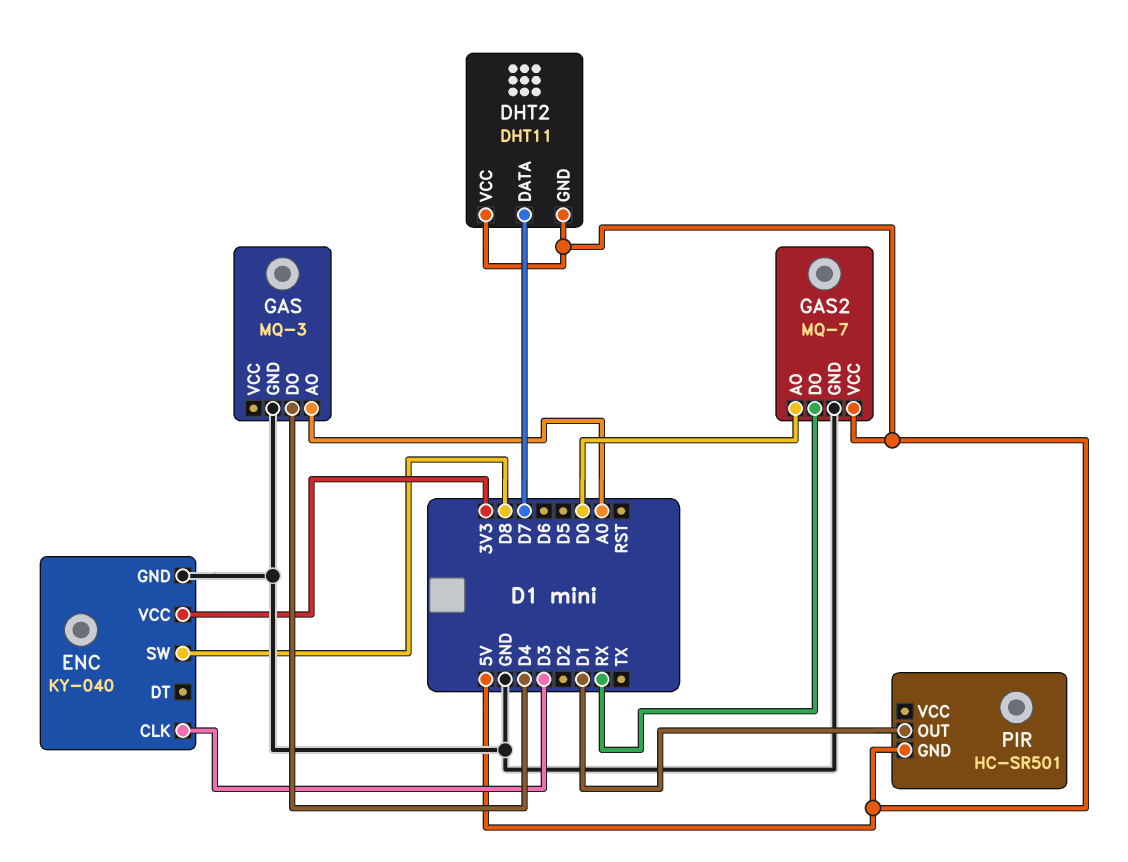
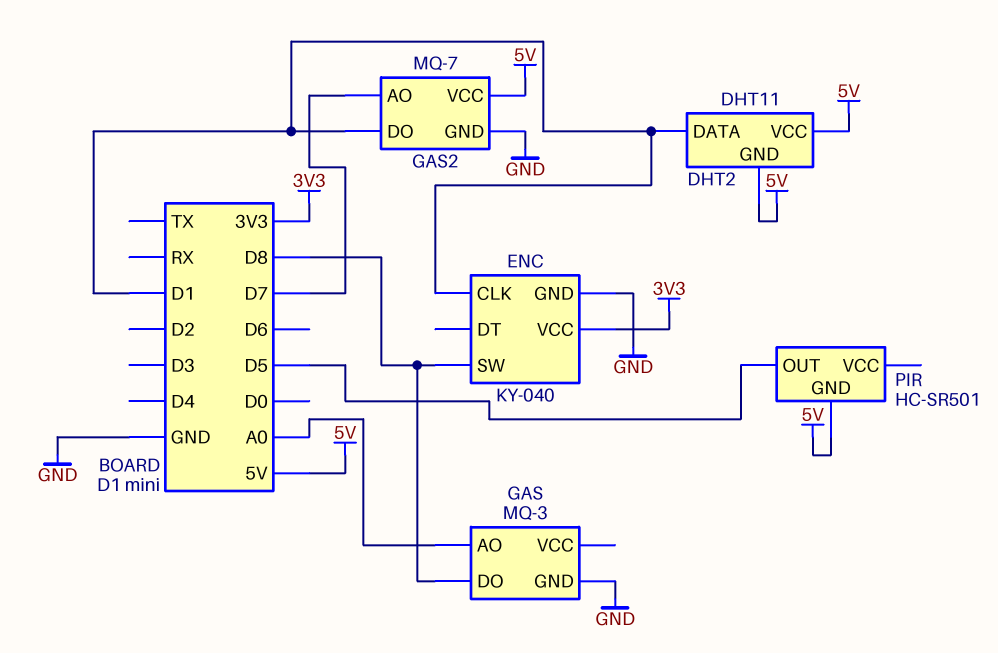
DHT2 pin DATA: D7 -> D1
ENC pin CLK: D3 -> D1
GAS pin DO: D4 -> D8
GAS2 pin AO: D0 -> D7
GAS2 pin DO: RX -> D1
PIR pin OUT: D1 -> D5

